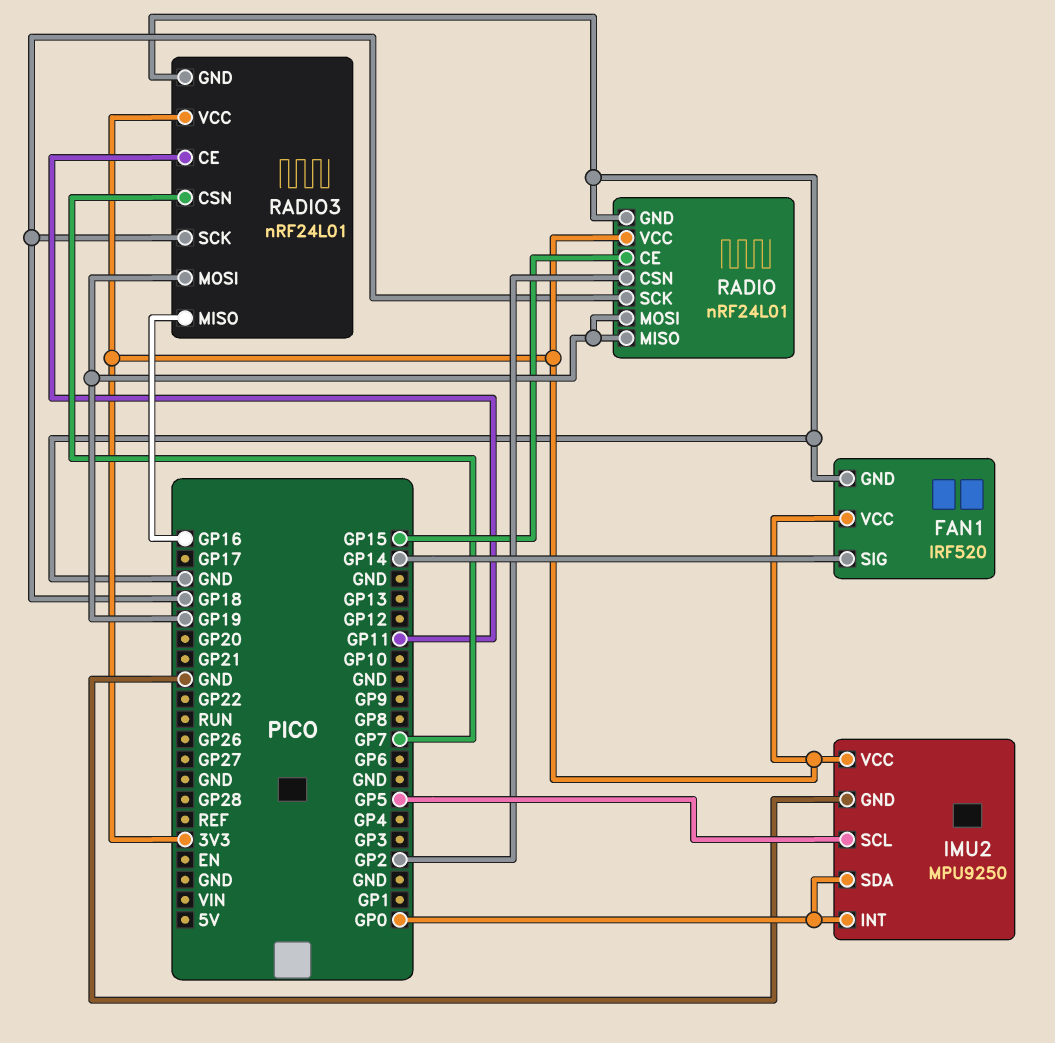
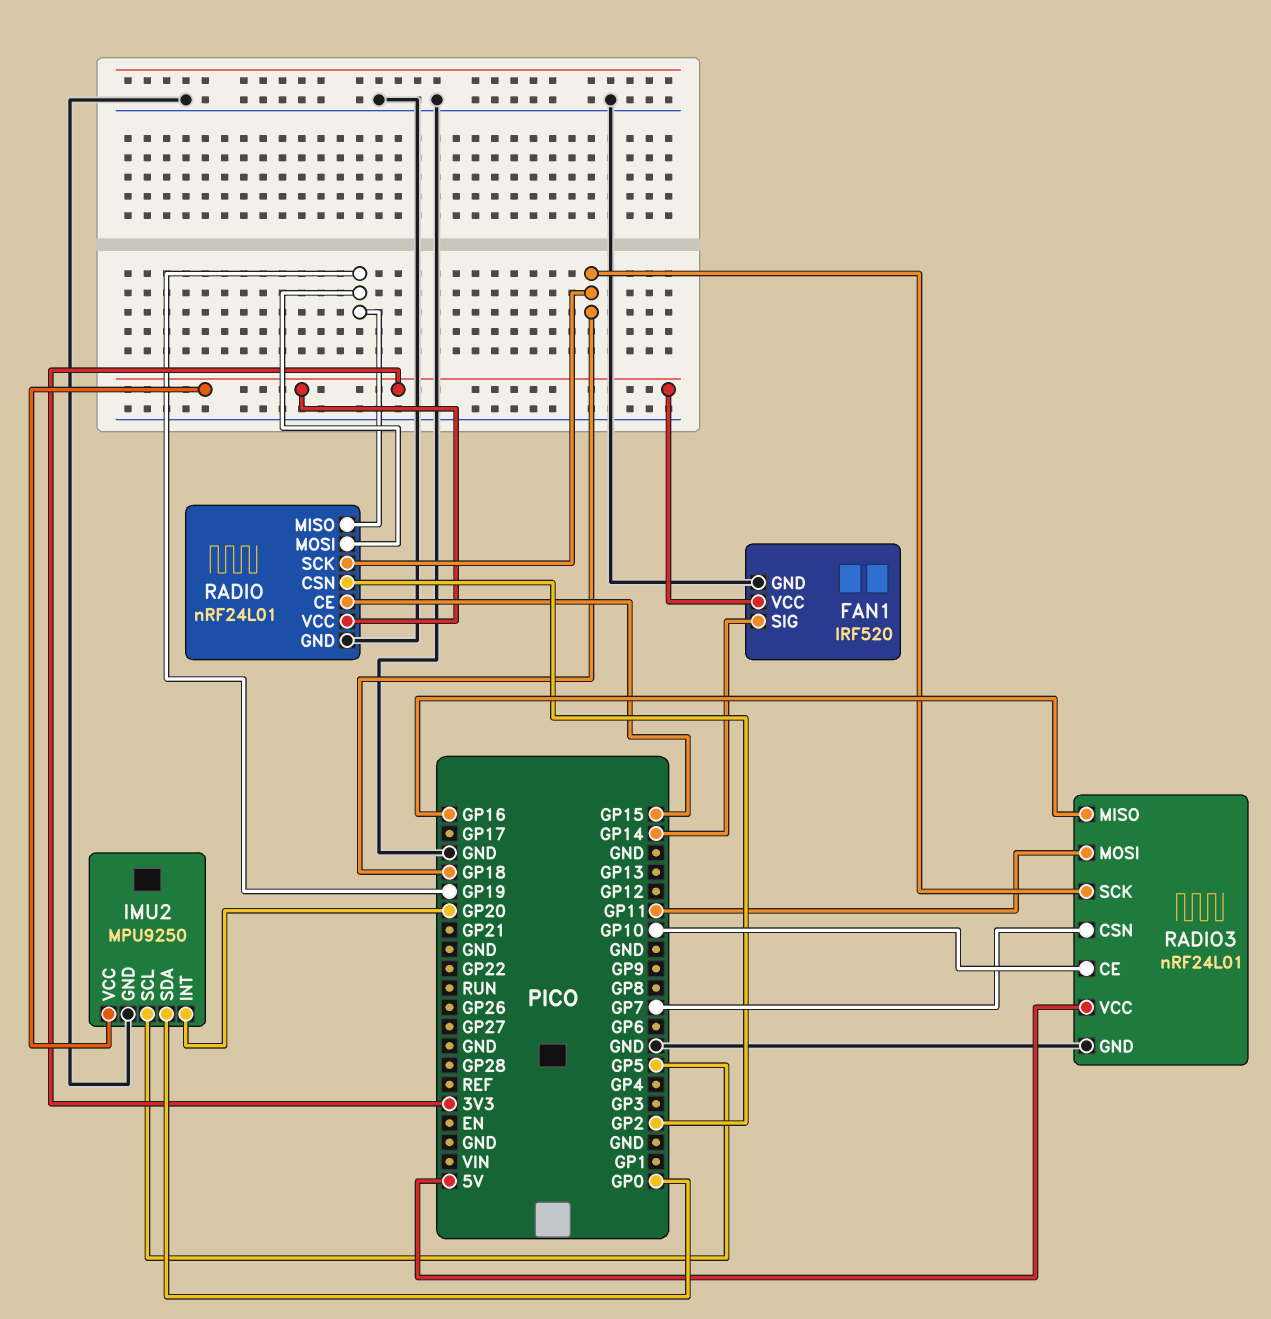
IMU2 pin INT: GP0 -> GP20
RADIO3 pin CE: GP11 -> GP10
RADIO3 pin MOSI: GP19 -> GP11
RADIO3 pin VCC: 3V3 -> 5V

